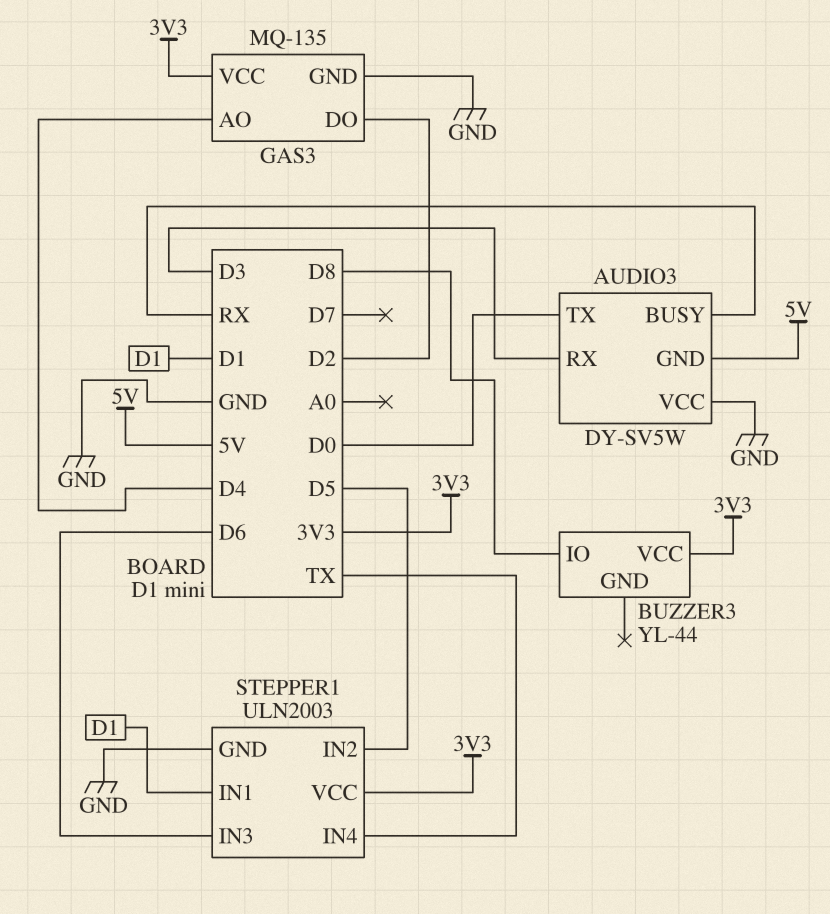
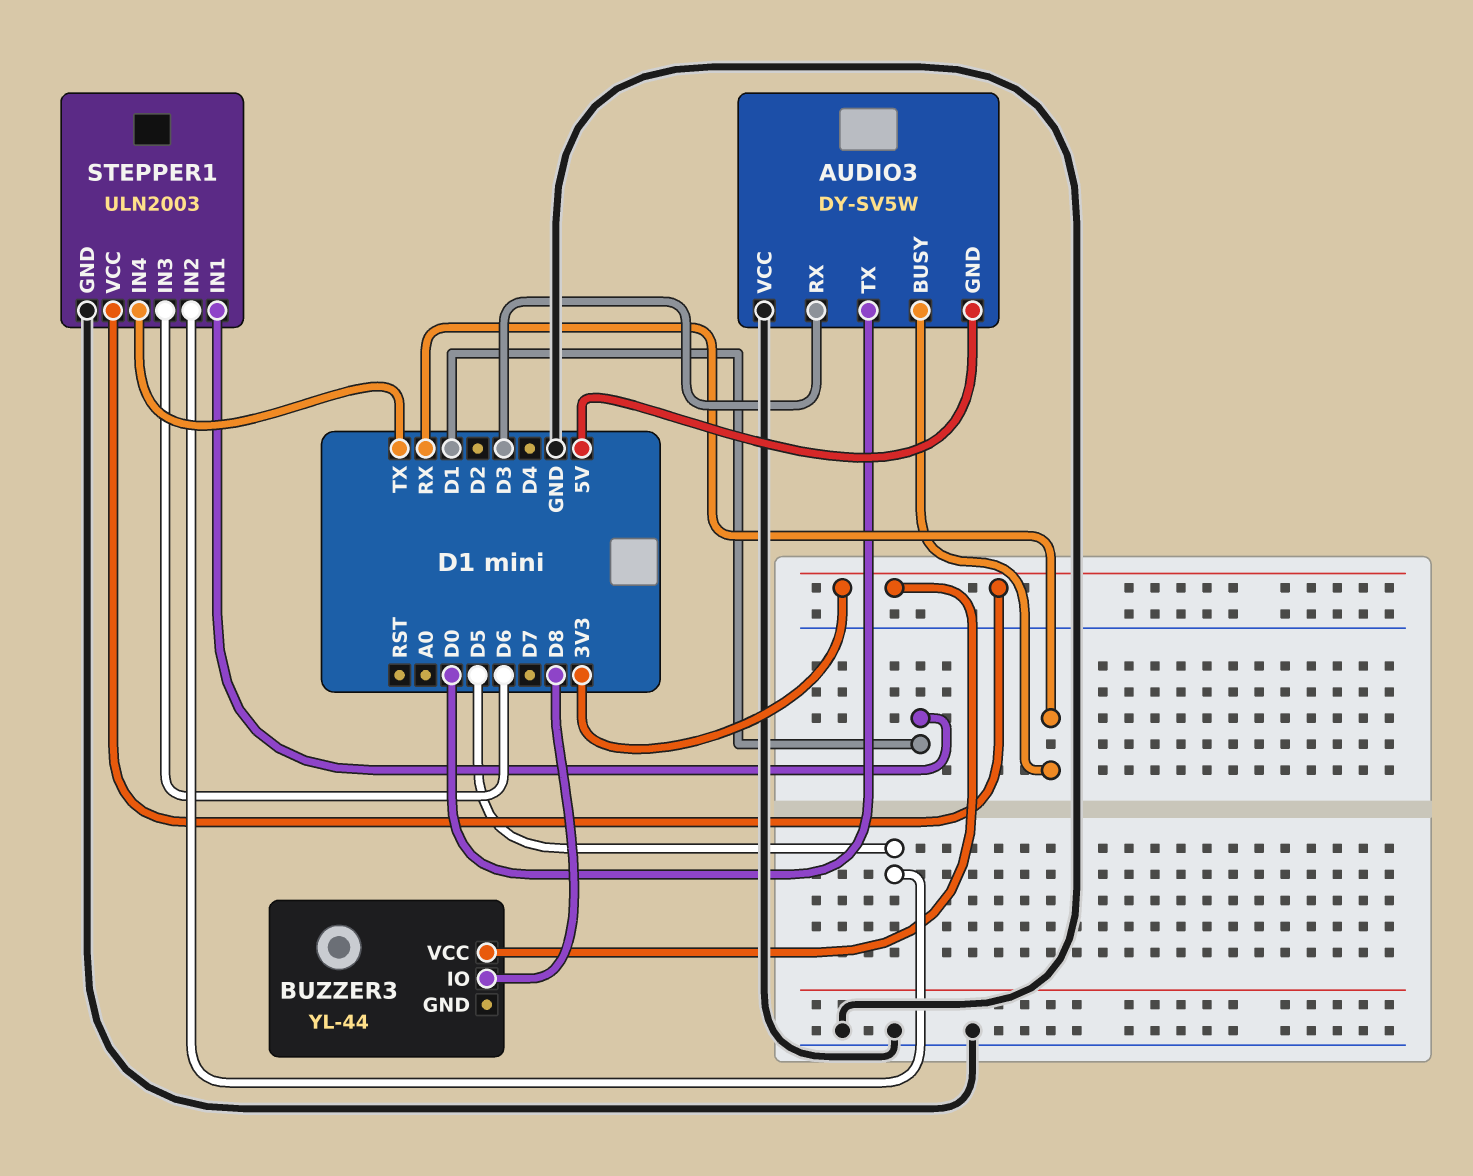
GAS3: MQ-135 -> none
GAS3 pin AO: D4 -> none
GAS3 pin DO: D2 -> none
GAS3 pin GND: GND -> none
GAS3 pin VCC: 3V3 -> none

